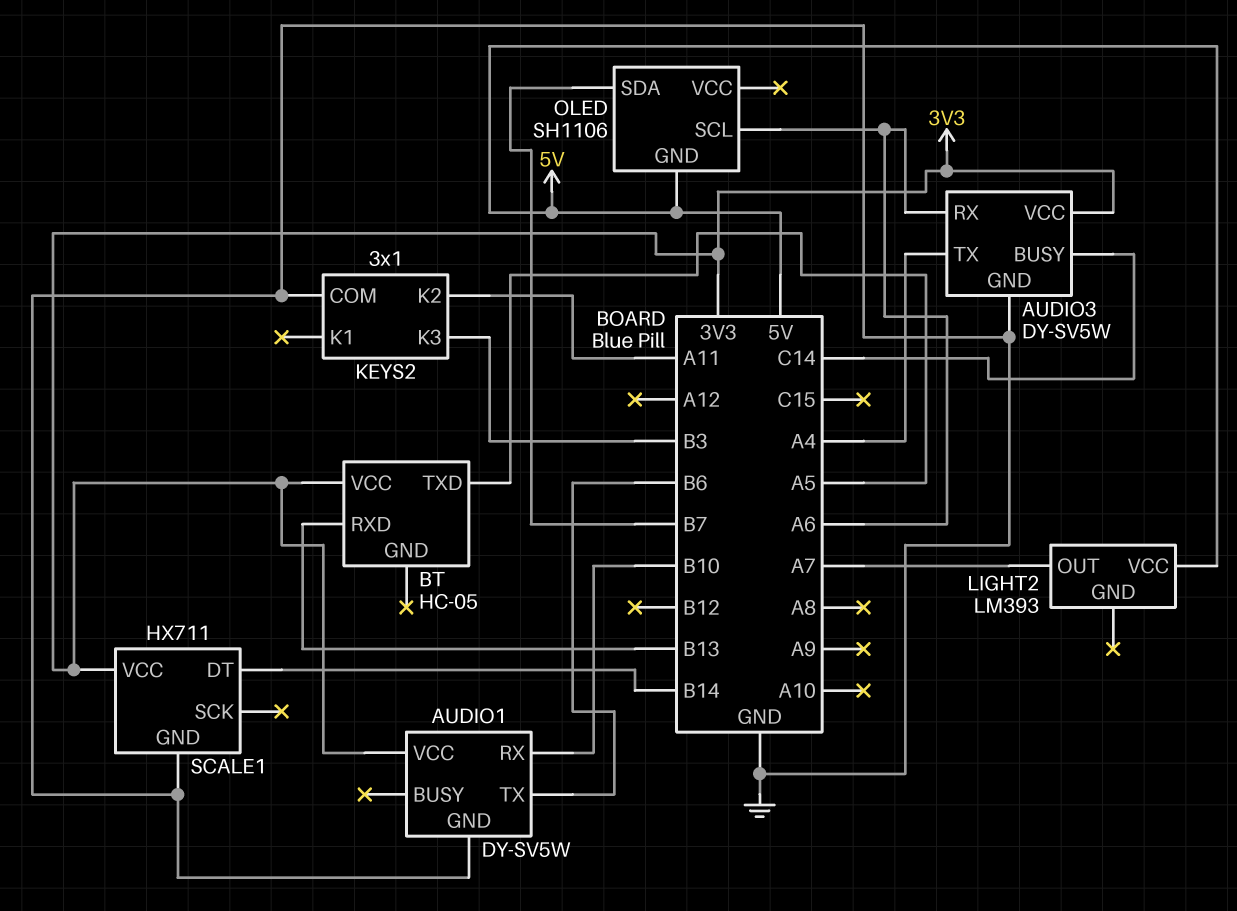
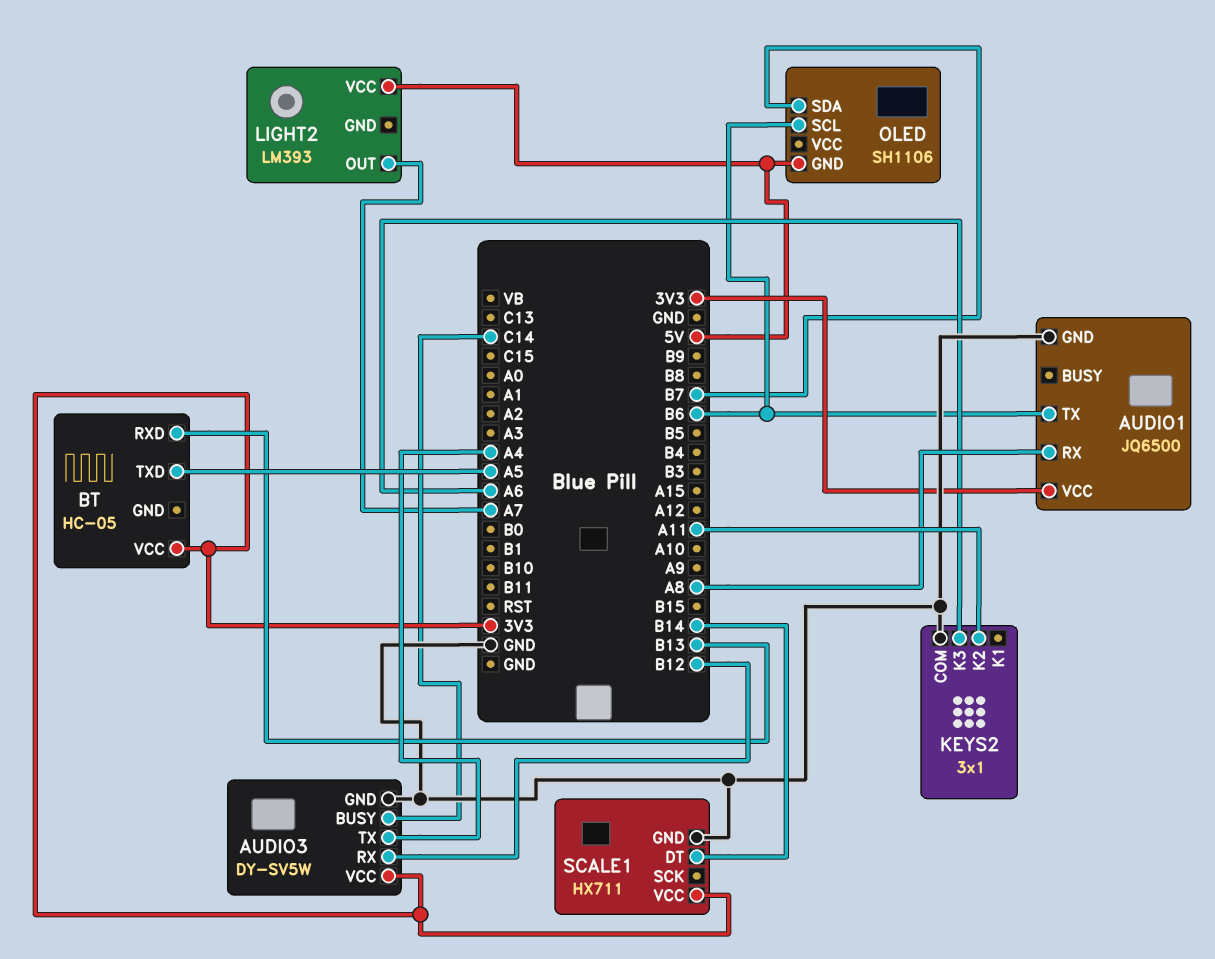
AUDIO1: DY-SV5W -> JQ6500
AUDIO1 pin RX: B10 -> A8
AUDIO3 pin RX: A6 -> B12
KEYS2 pin K3: B3 -> A6
OLED pin SCL: A6 -> B6

